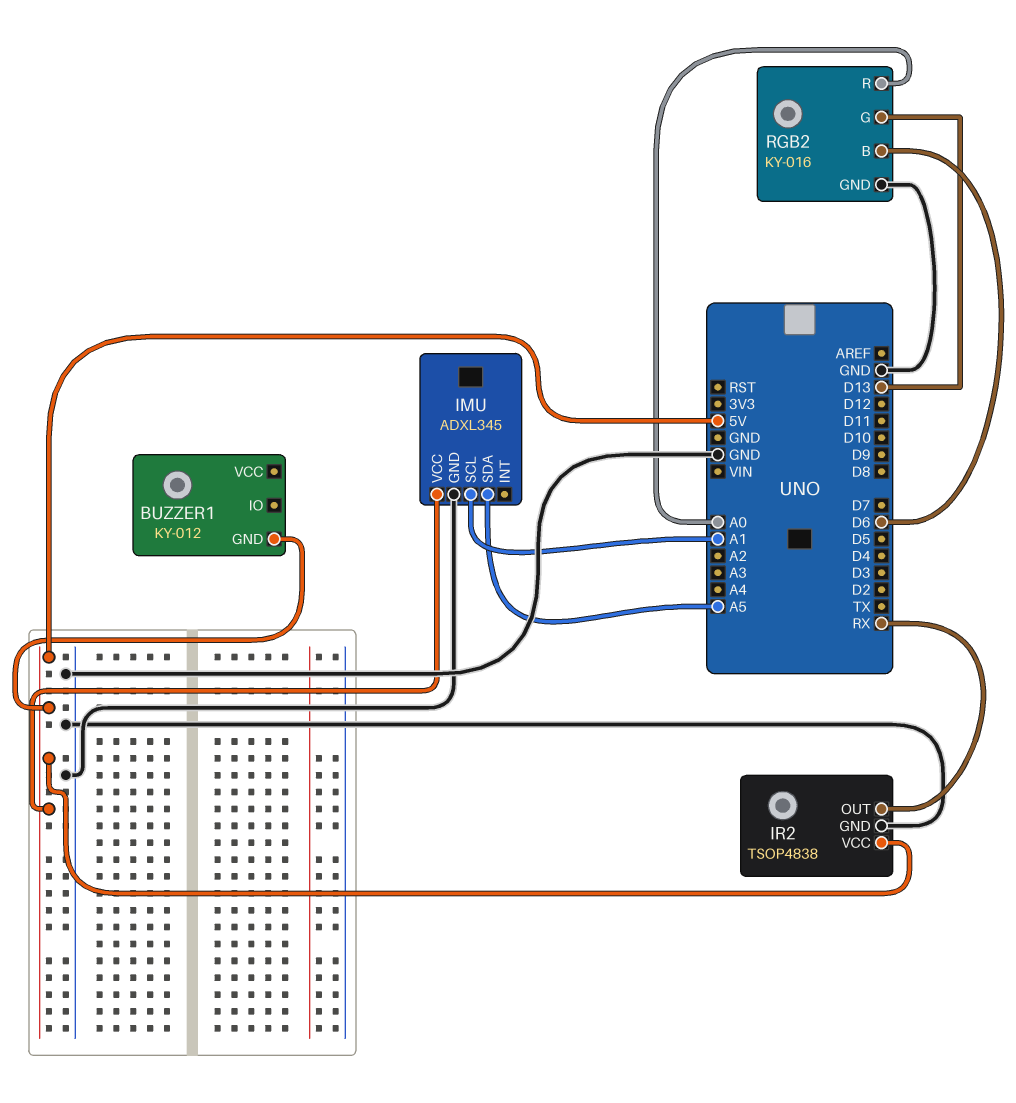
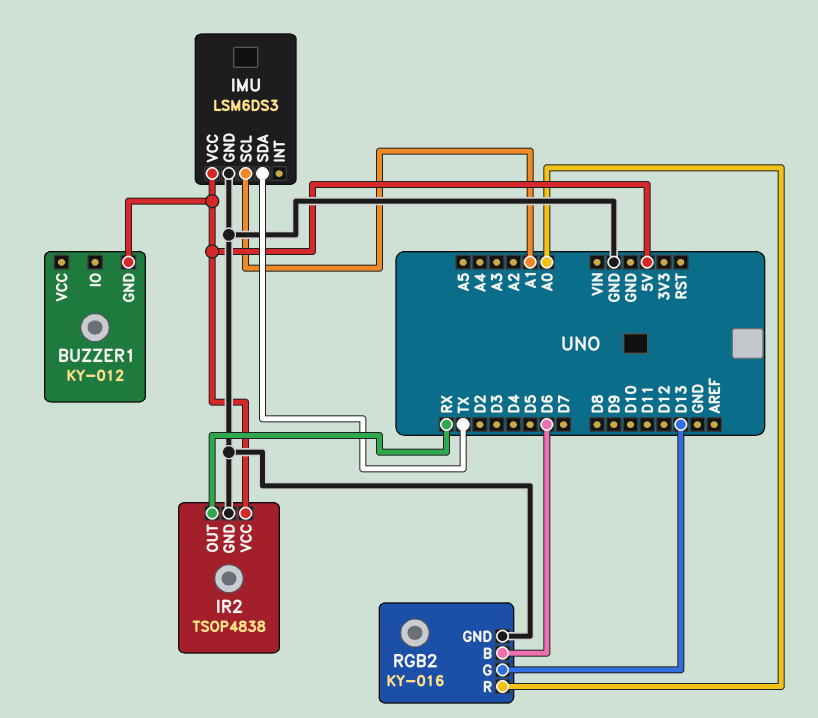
IMU: ADXL345 -> LSM6DS3
IMU pin SDA: A5 -> TX

